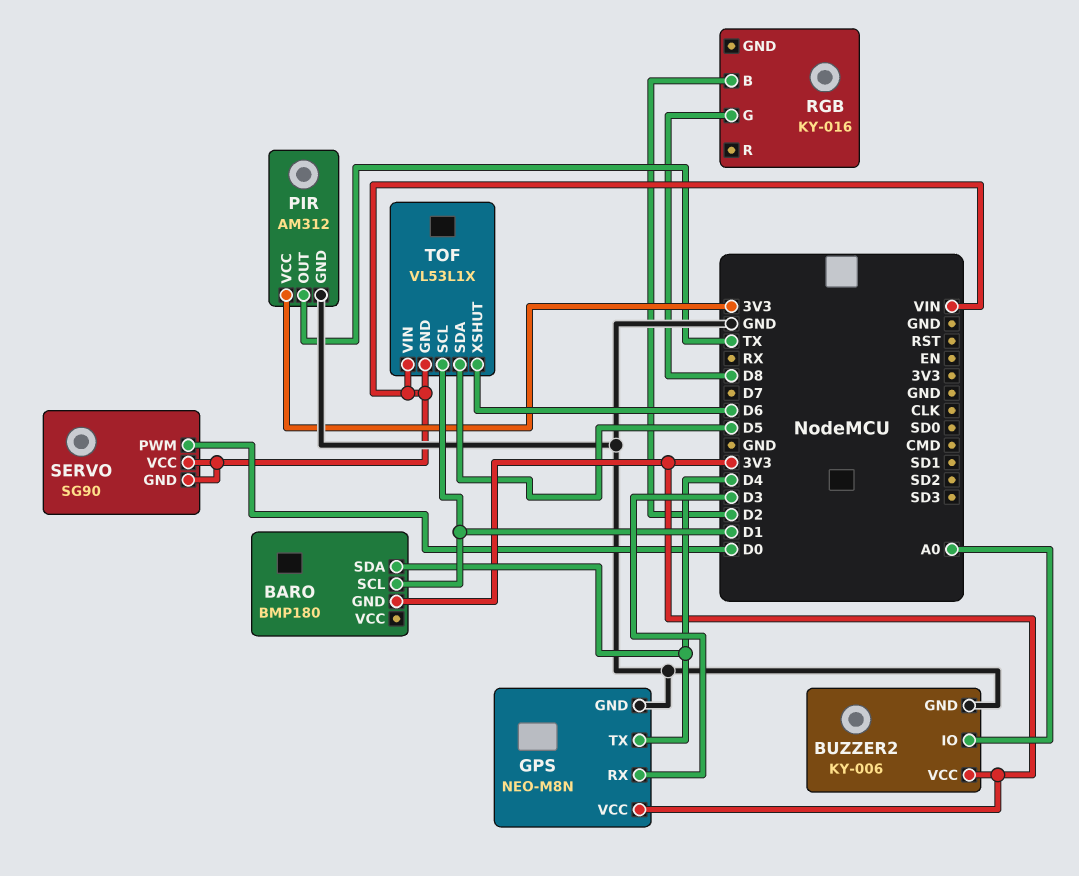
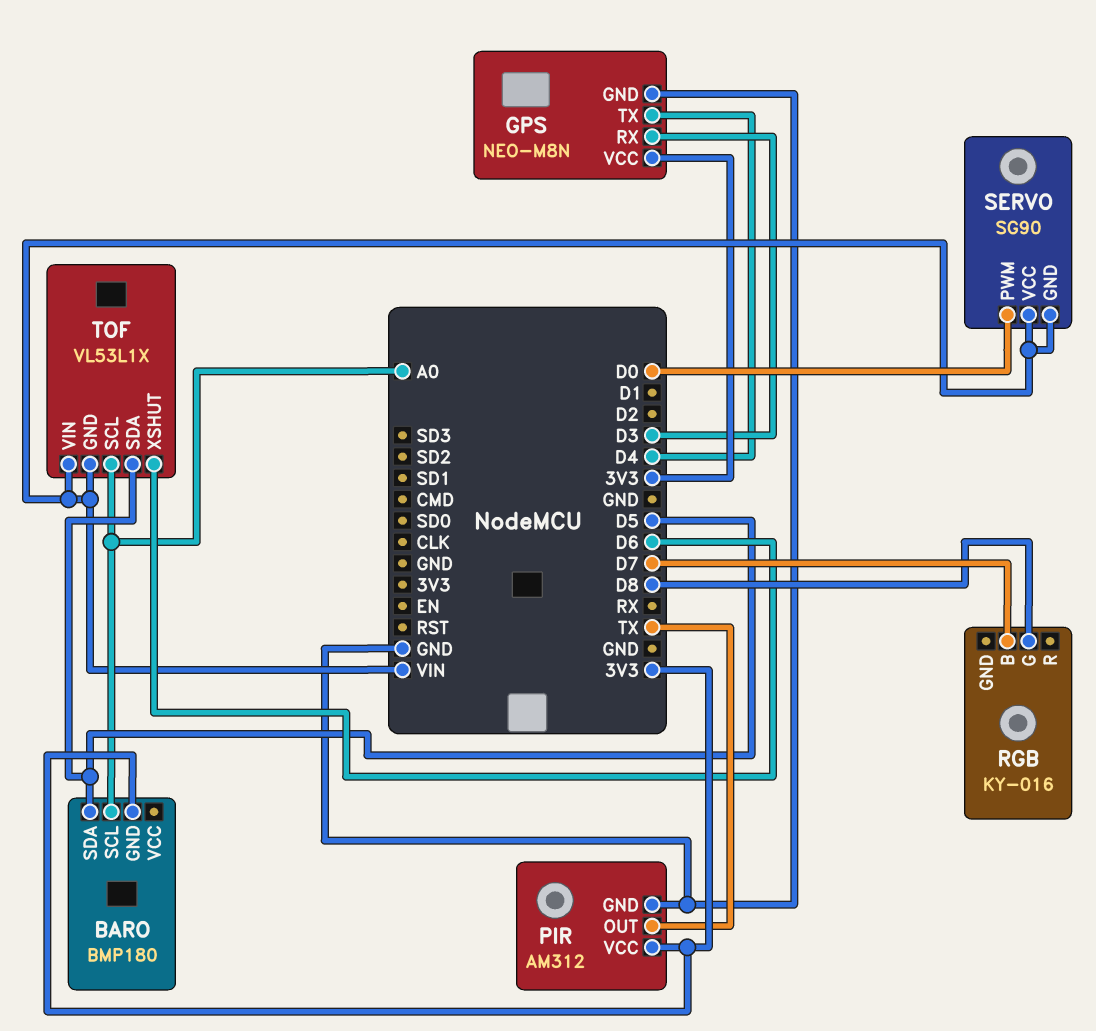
BARO pin SCL: D1 -> A0
BARO pin SDA: D4 -> D5
BUZZER2: KY-006 -> none
BUZZER2 pin GND: GND -> none
BUZZER2 pin IO: A0 -> none
BUZZER2 pin VCC: 3V3 -> none
RGB pin B: D2 -> D7
TOF pin SCL: D1 -> A0

